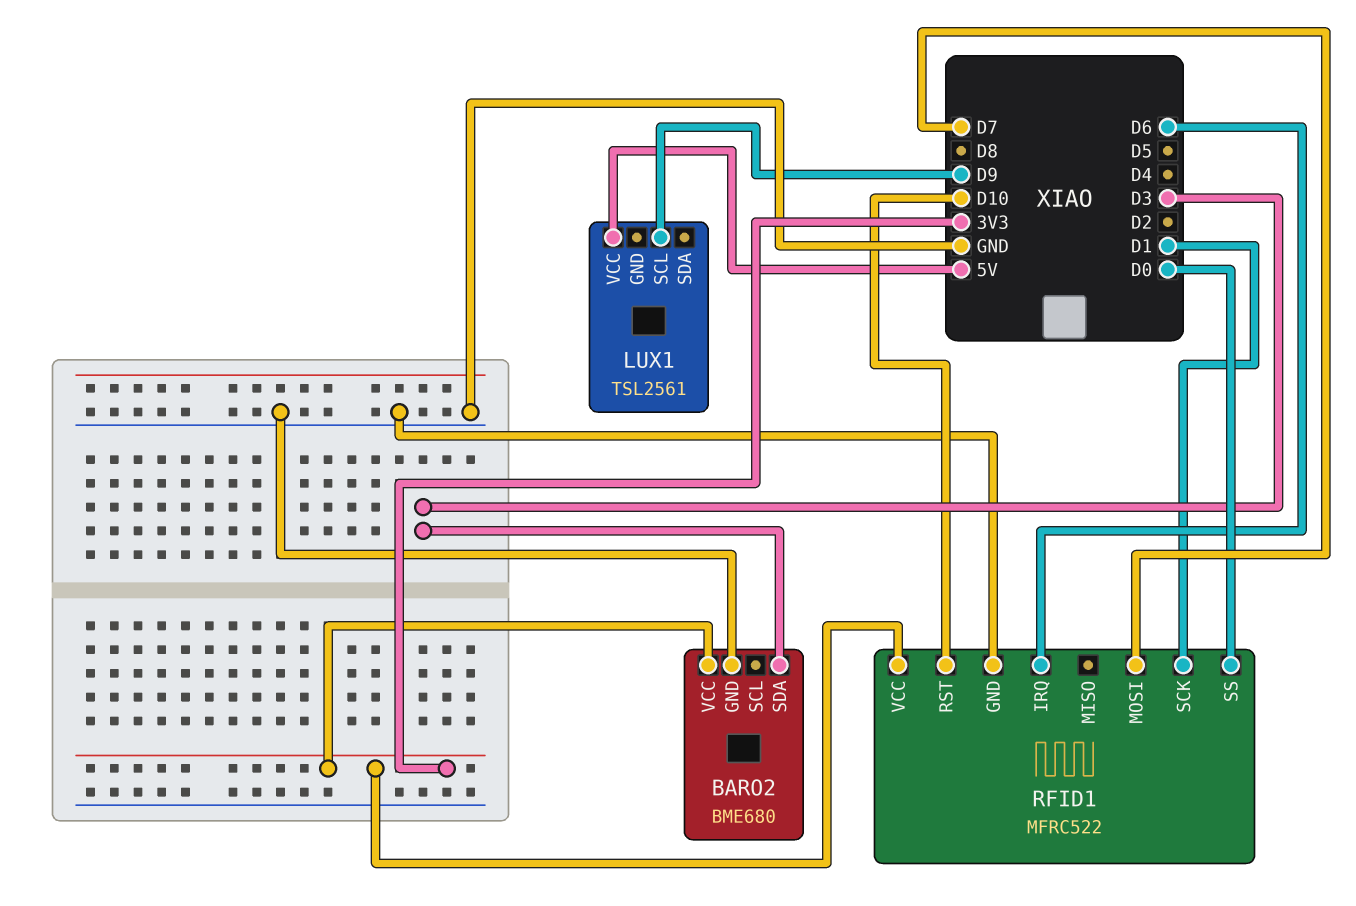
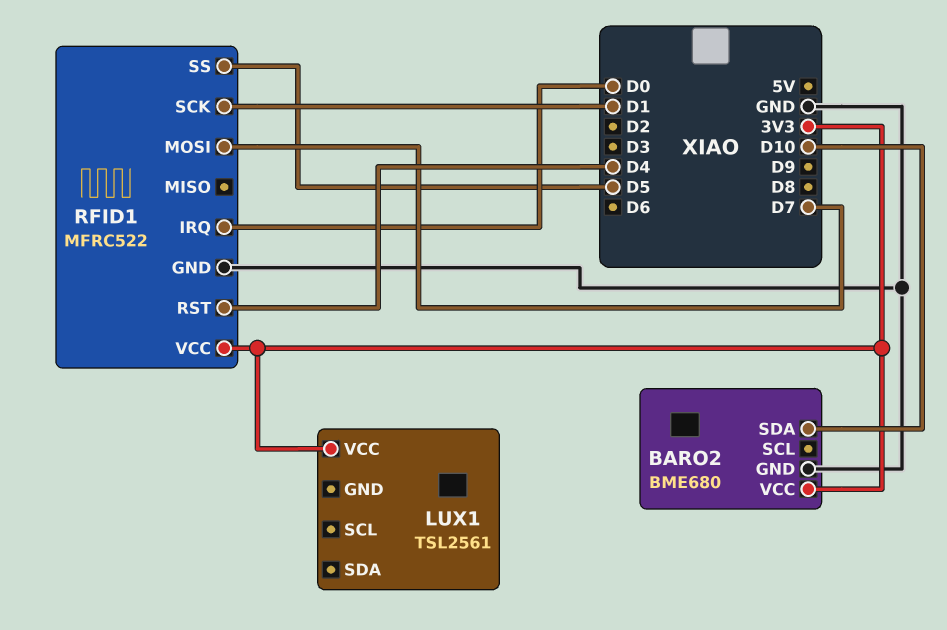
BARO2 pin SDA: D3 -> D10
LUX1 pin SCL: D9 -> none
LUX1 pin VCC: 5V -> 3V3
RFID1 pin IRQ: D6 -> D0
RFID1 pin RST: D10 -> D4
RFID1 pin SS: D0 -> D5

